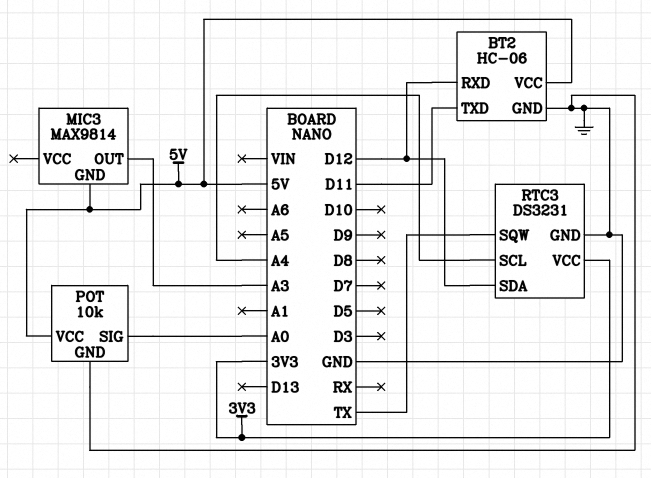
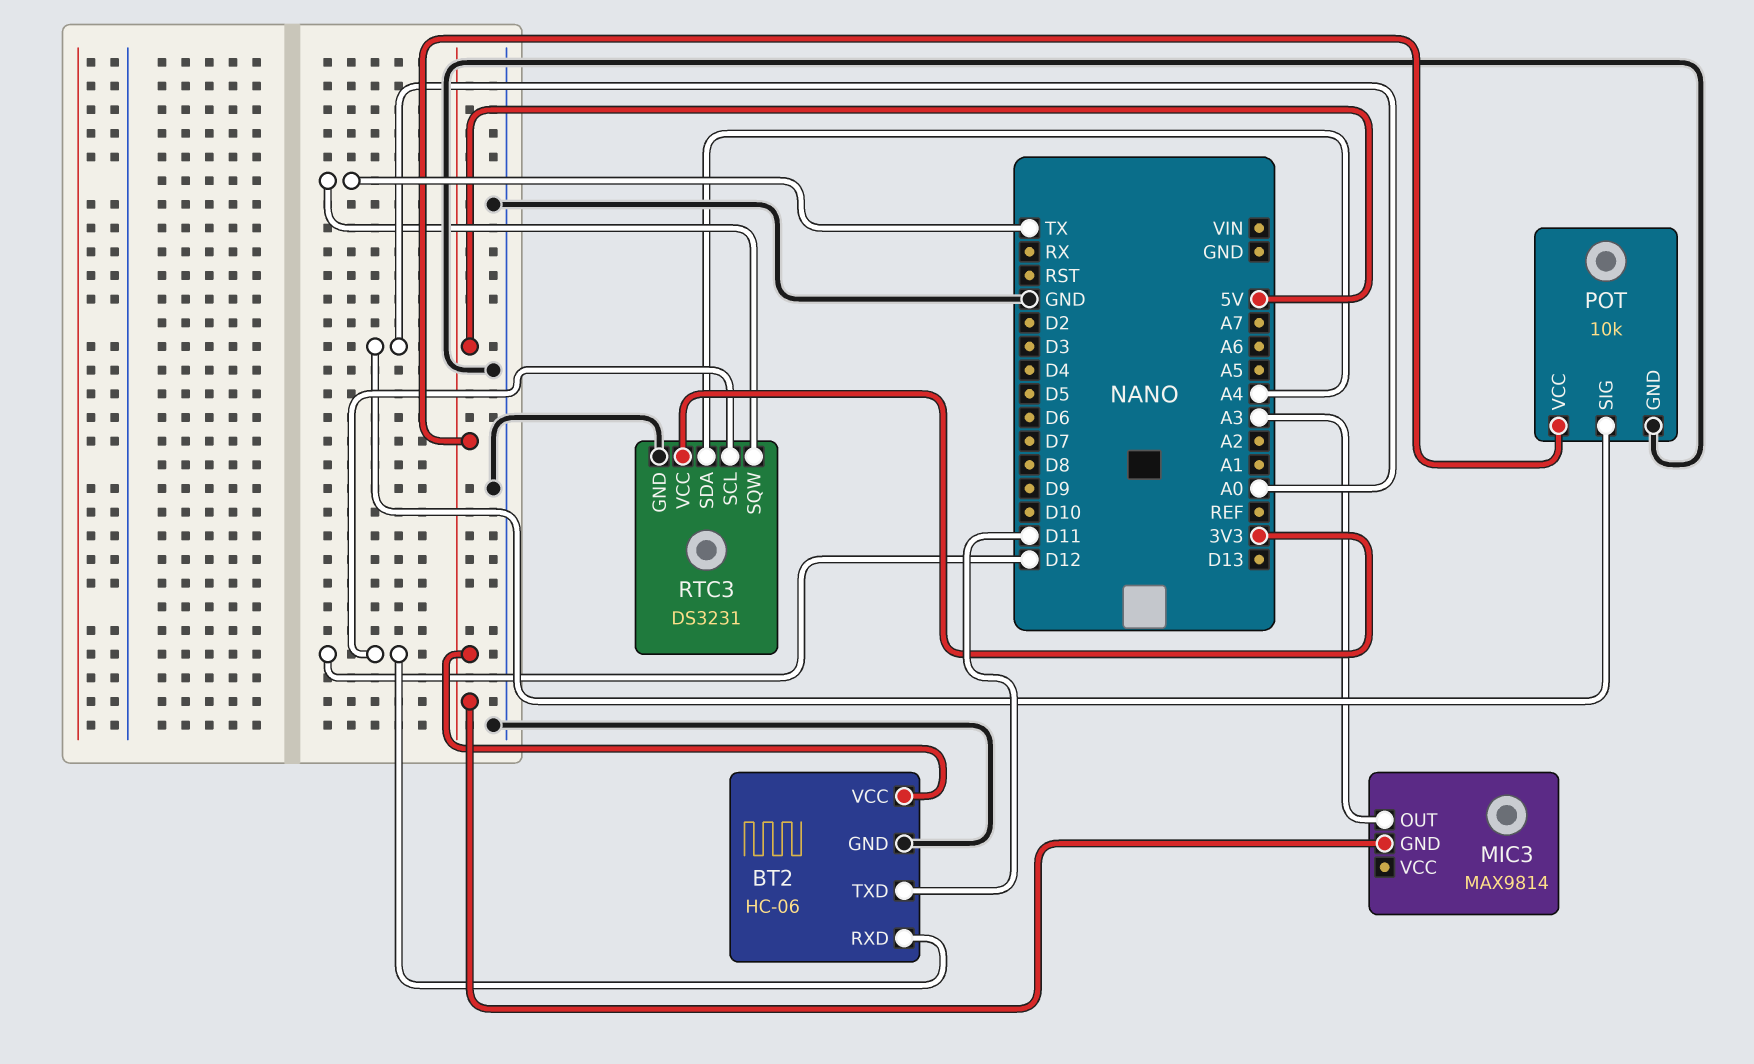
RTC3 pin SCL: A4 -> D12
RTC3 pin SDA: D12 -> A4

